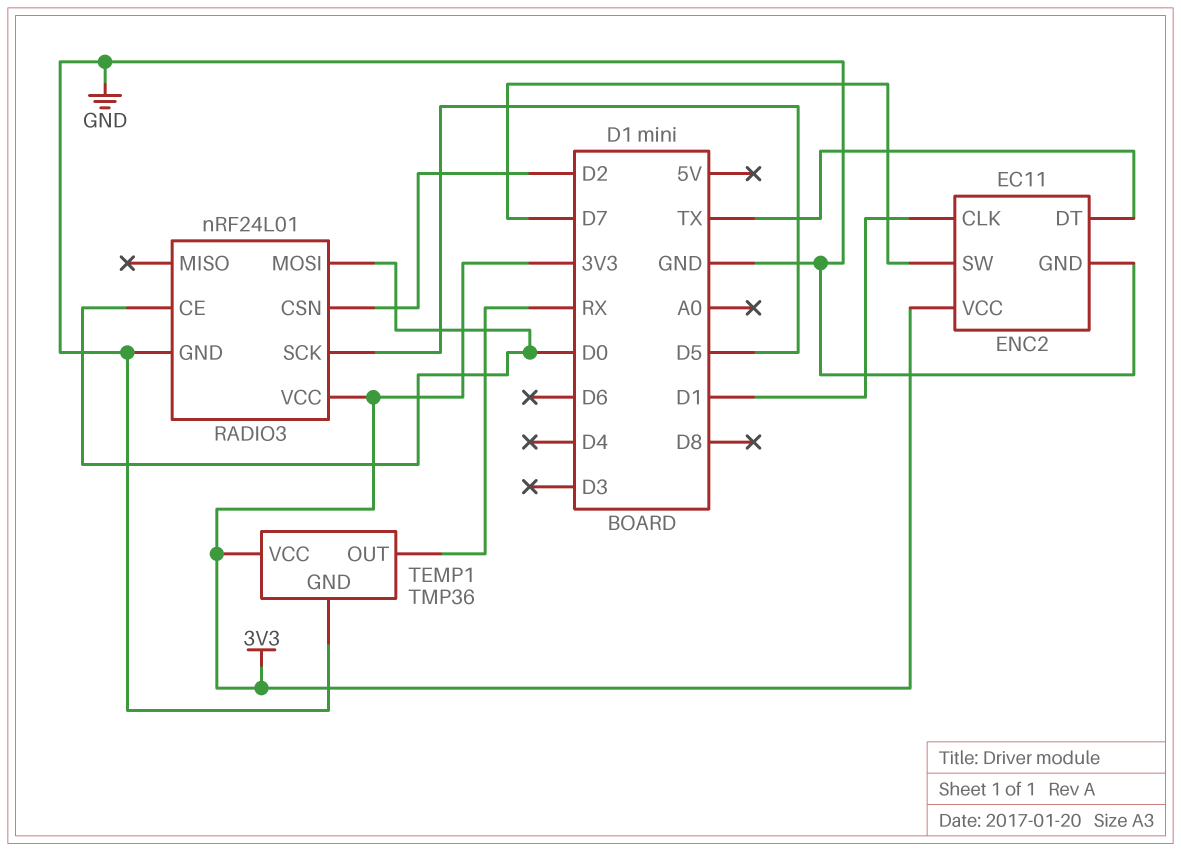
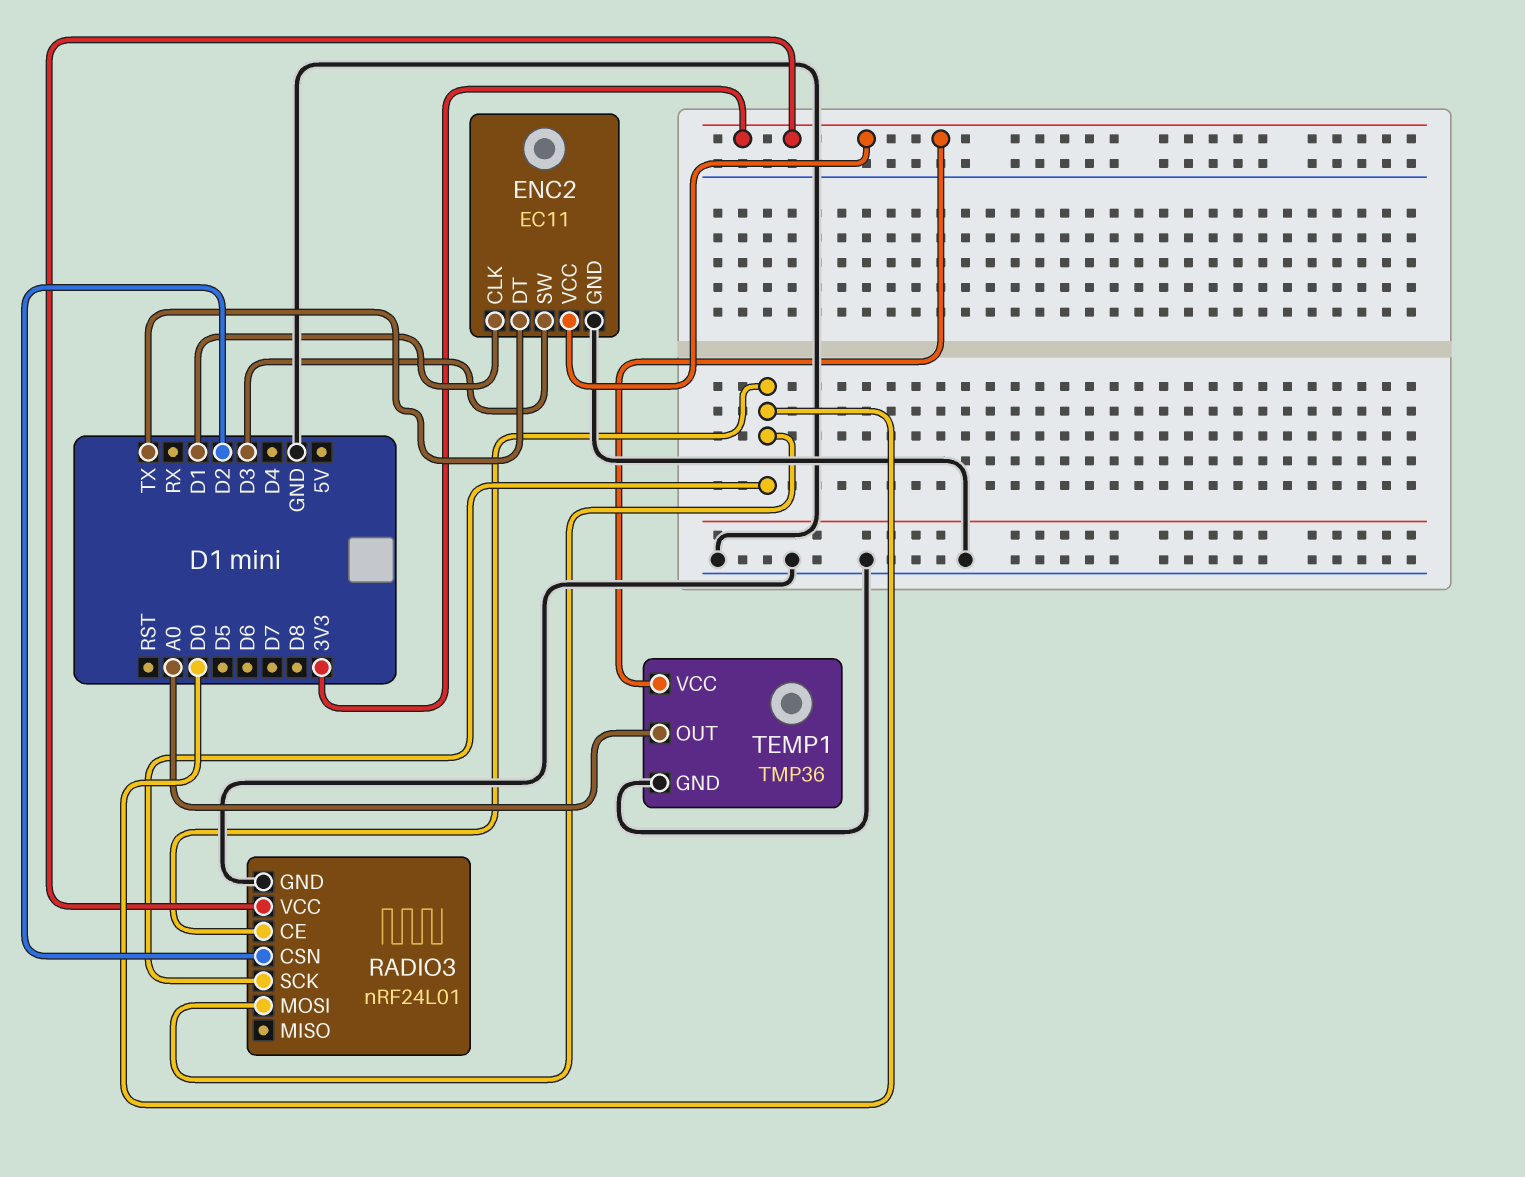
ENC2 pin SW: D7 -> D3
RADIO3 pin SCK: D5 -> D0
TEMP1 pin OUT: RX -> A0

